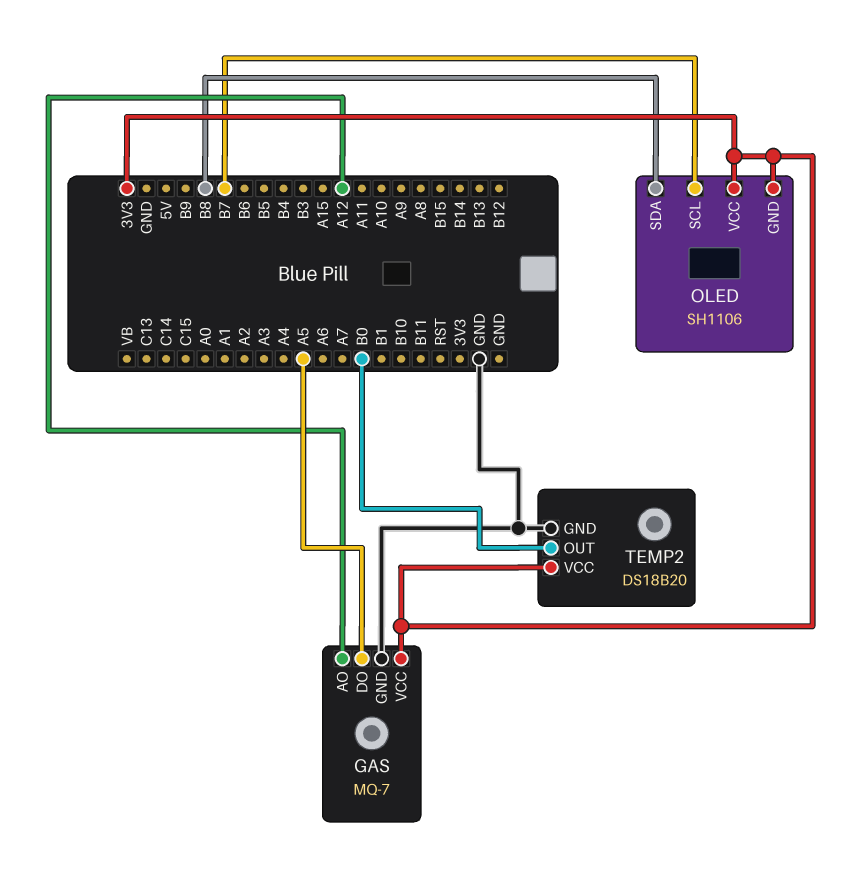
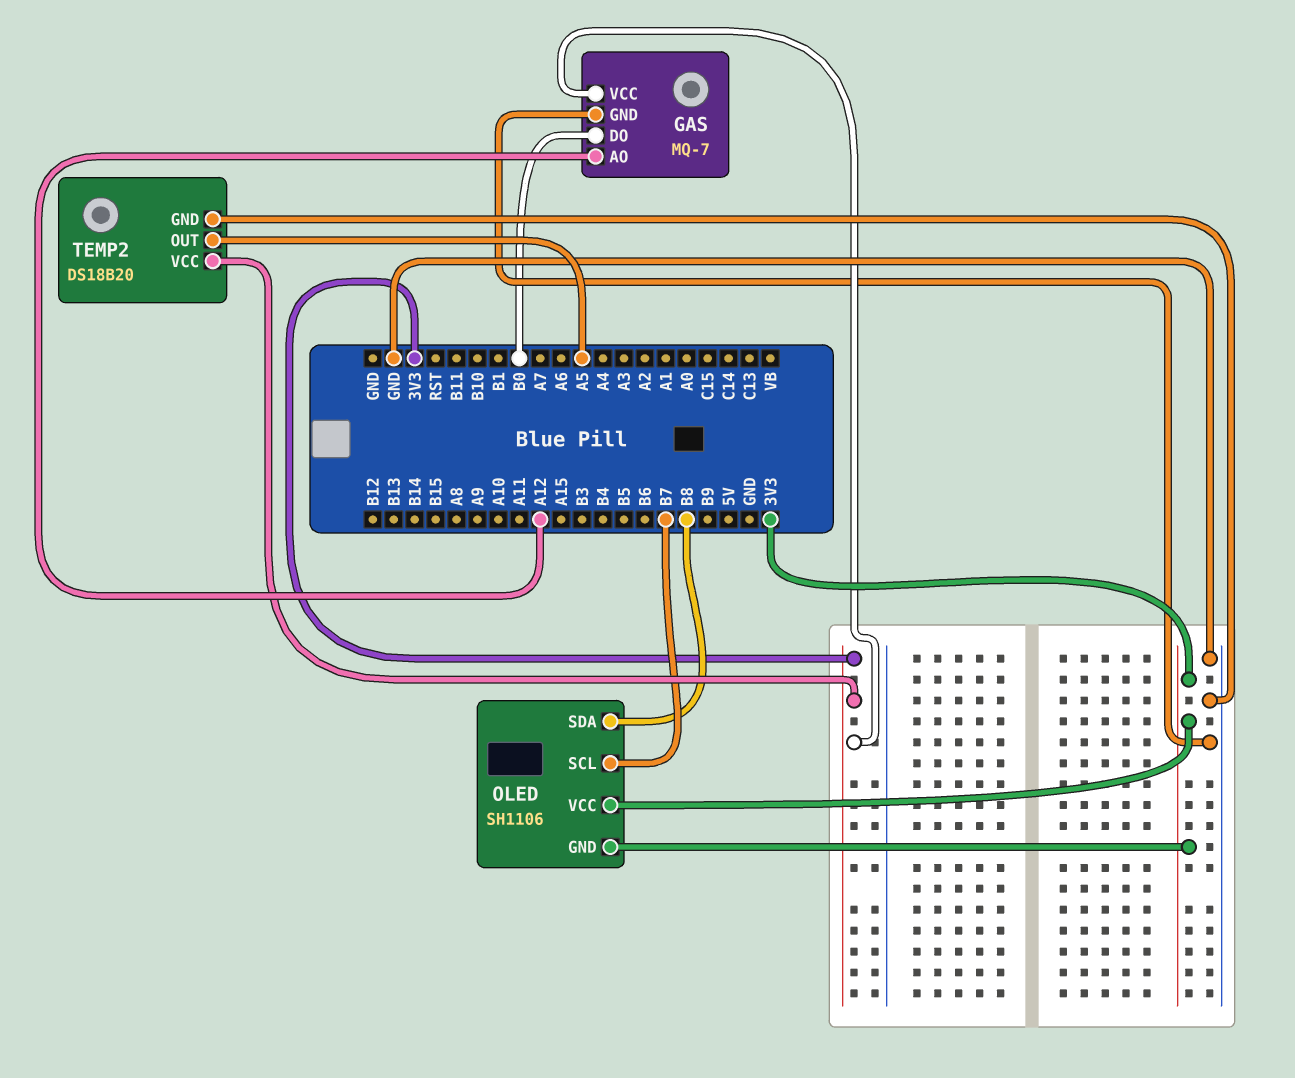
GAS pin DO: A5 -> B0
TEMP2 pin OUT: B0 -> A5

